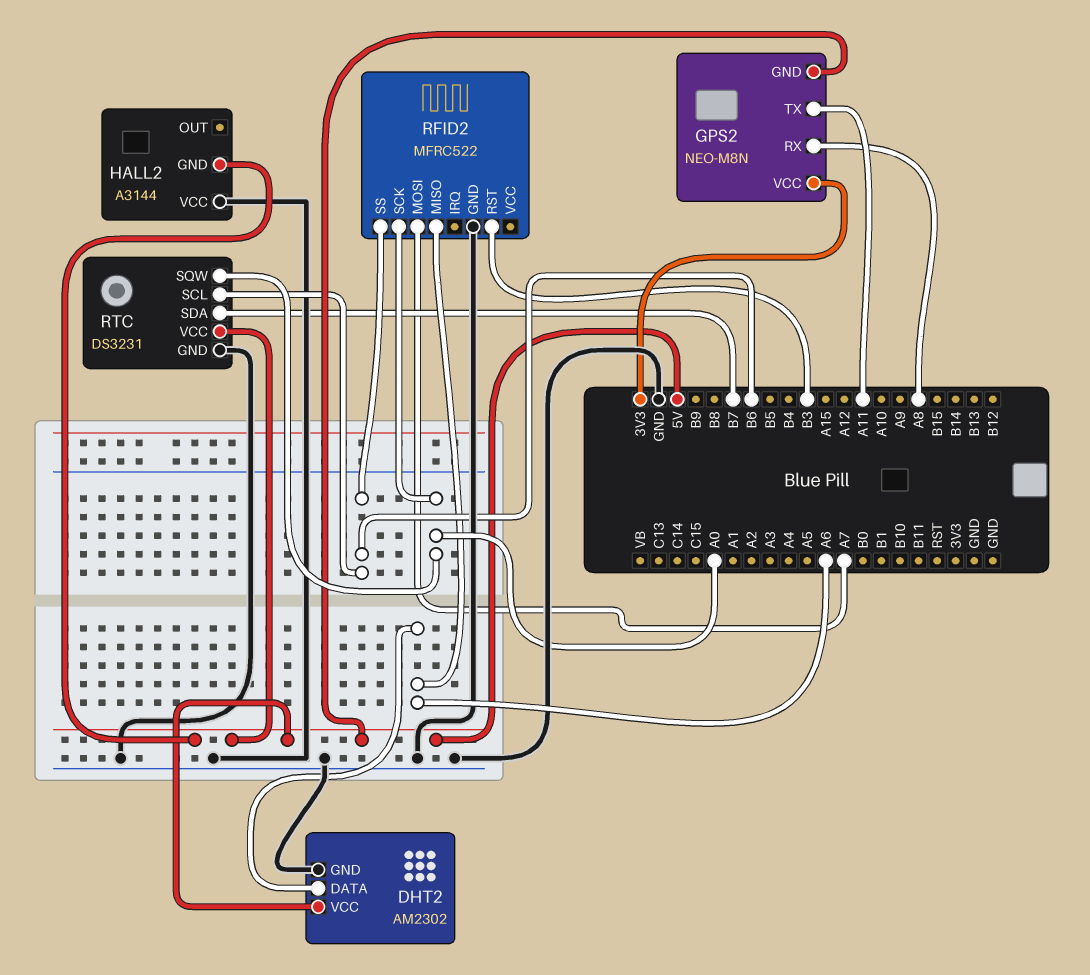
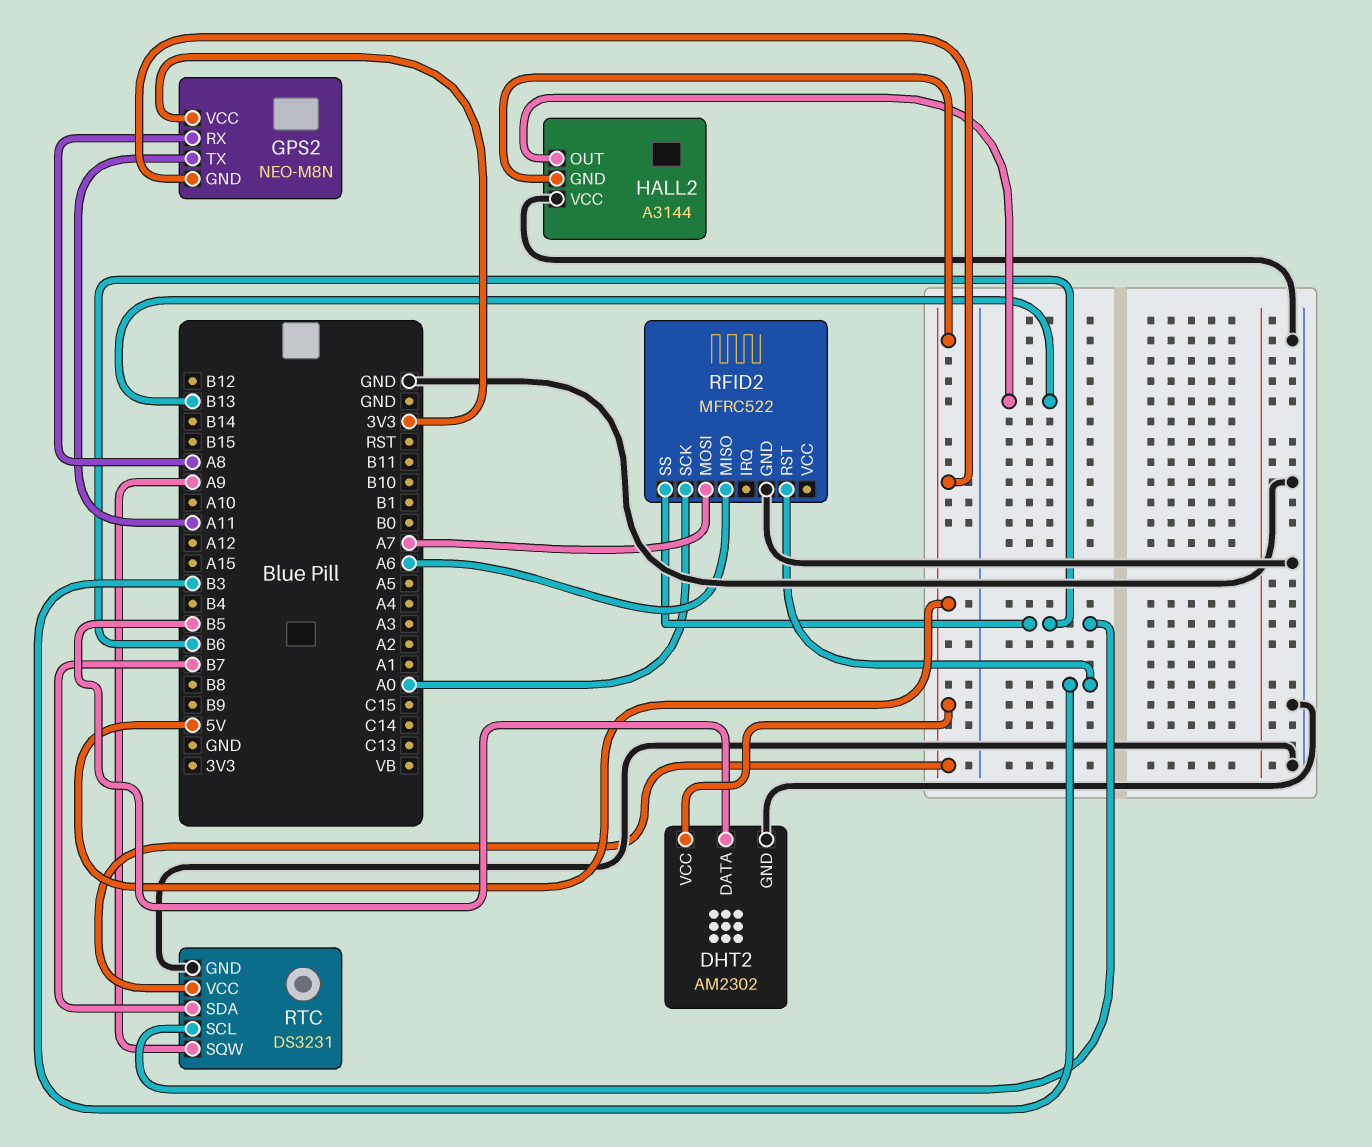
DHT2 pin DATA: A6 -> B5
HALL2 pin OUT: none -> B13
RTC pin SQW: A0 -> A9

